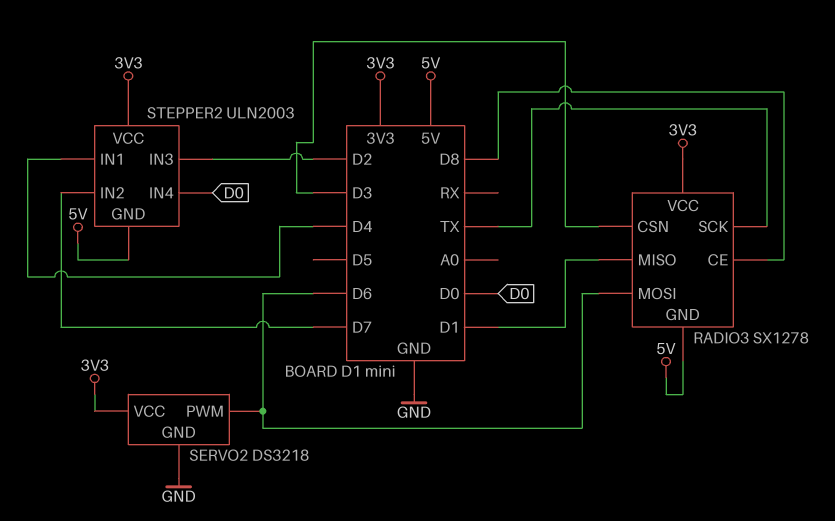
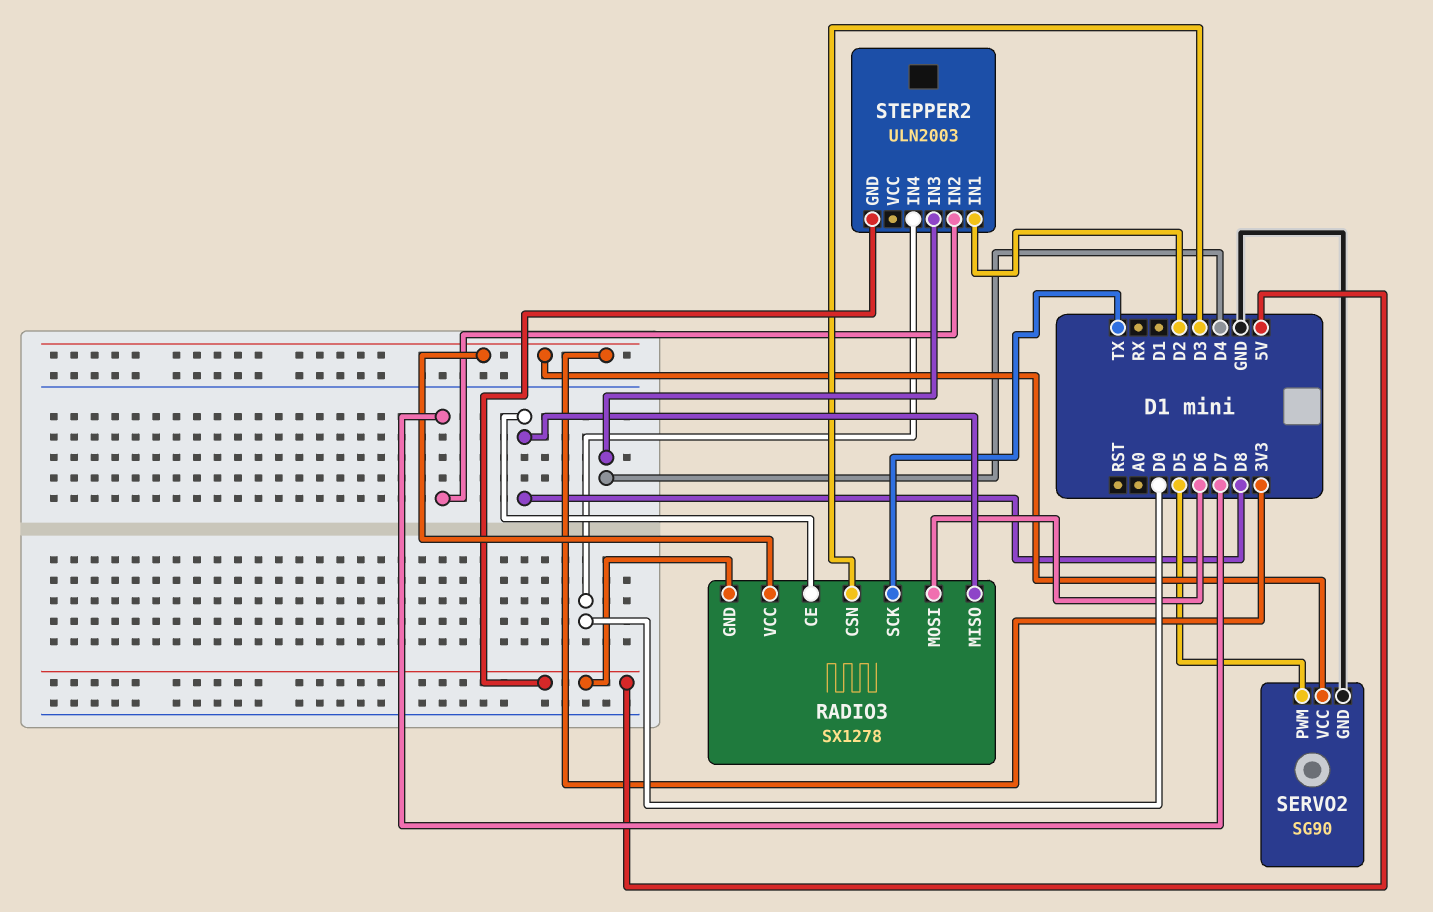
RADIO3 pin MISO: D1 -> D8
SERVO2: DS3218 -> SG90
SERVO2 pin PWM: D6 -> D5
STEPPER2 pin IN1: D4 -> D2
STEPPER2 pin IN3: D2 -> D4
STEPPER2 pin VCC: 3V3 -> none

